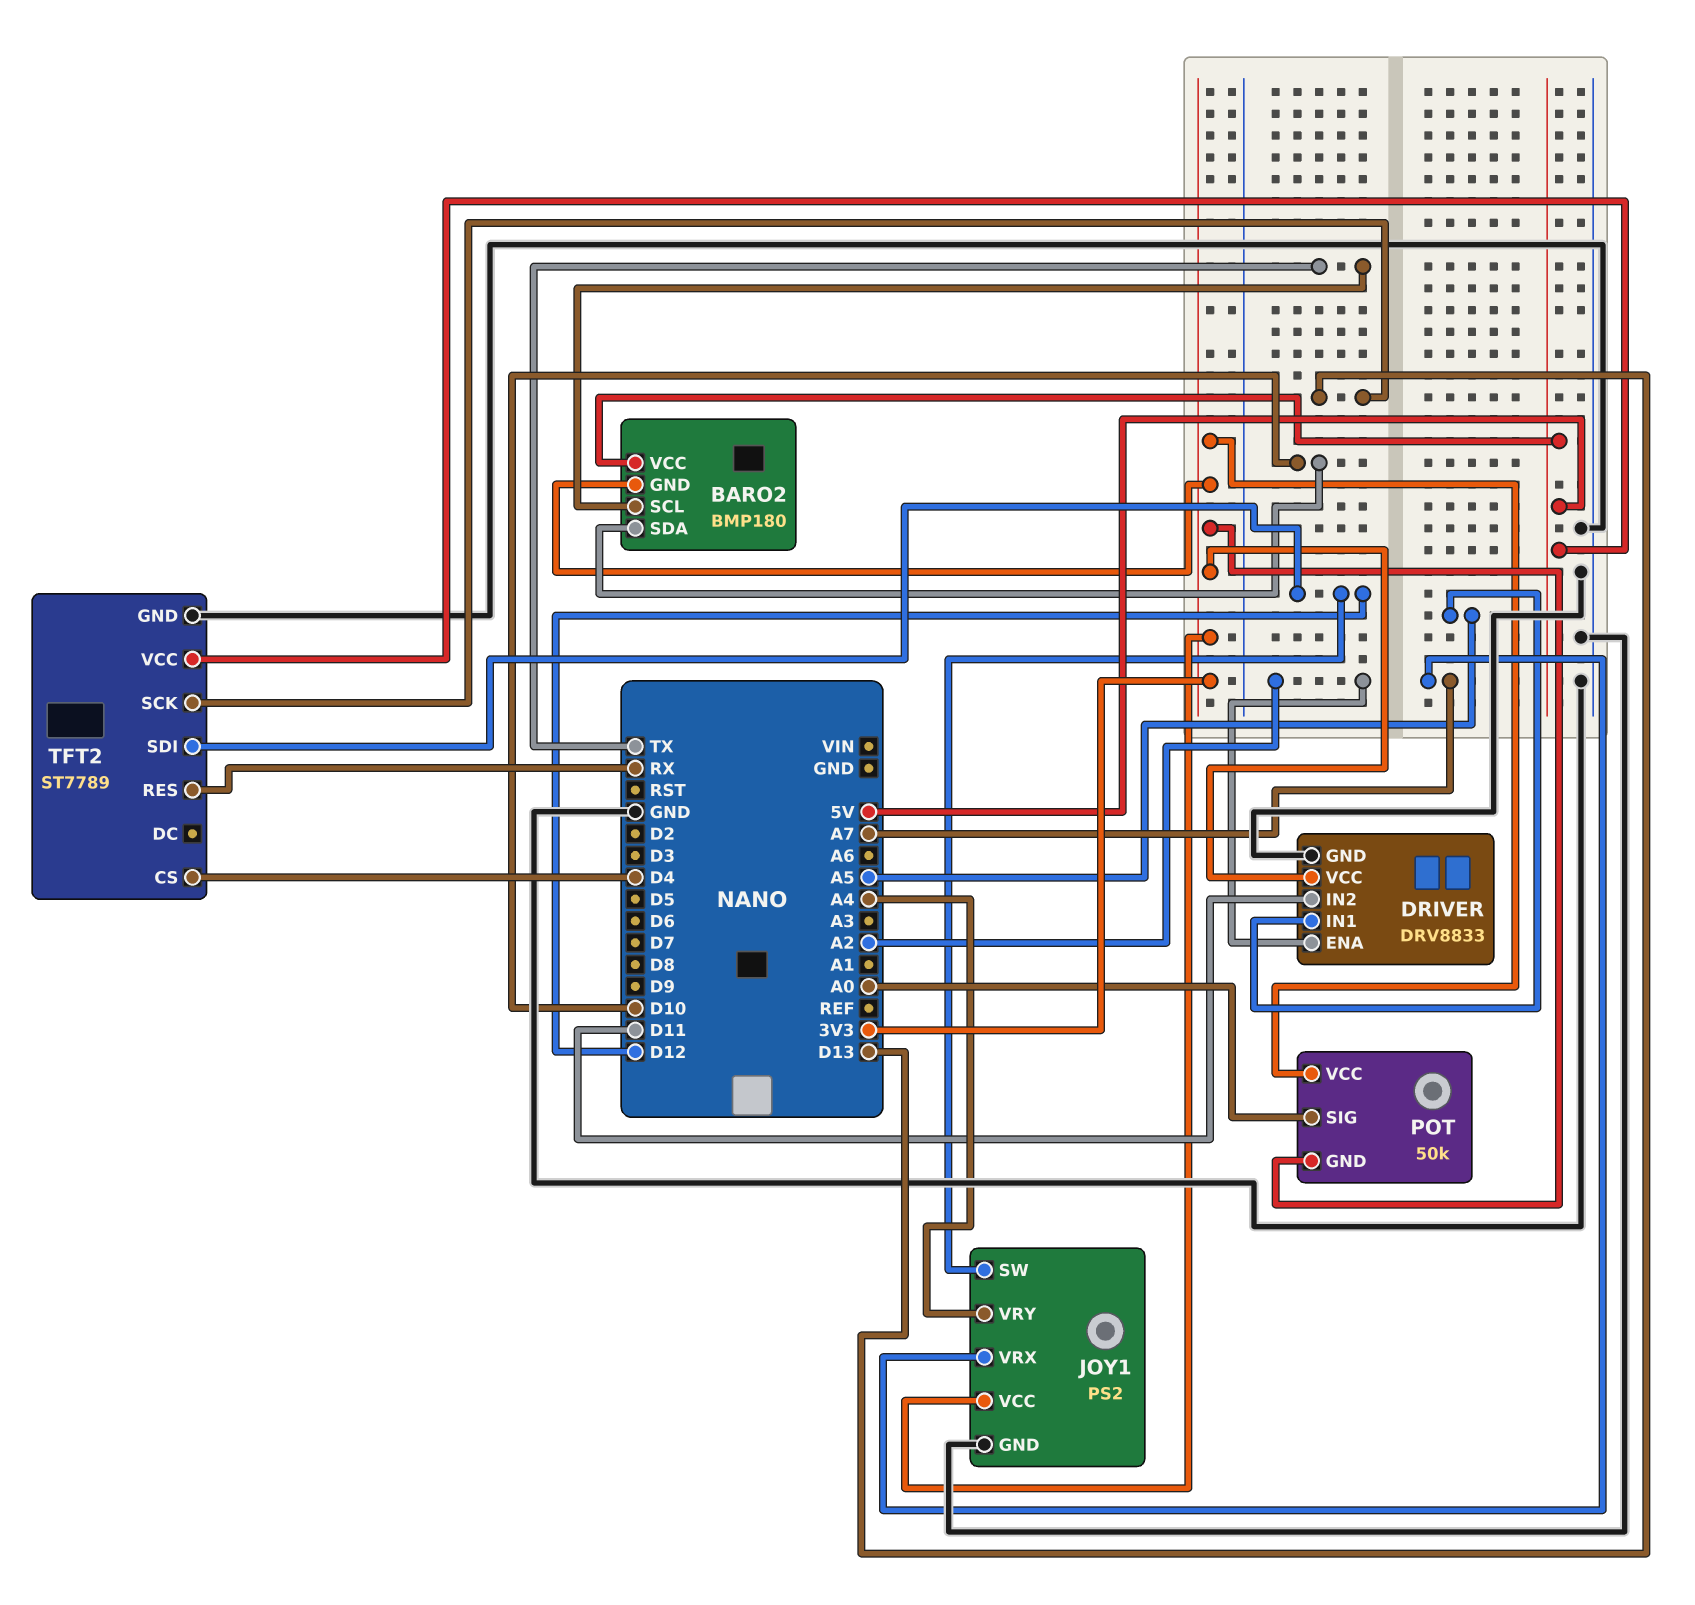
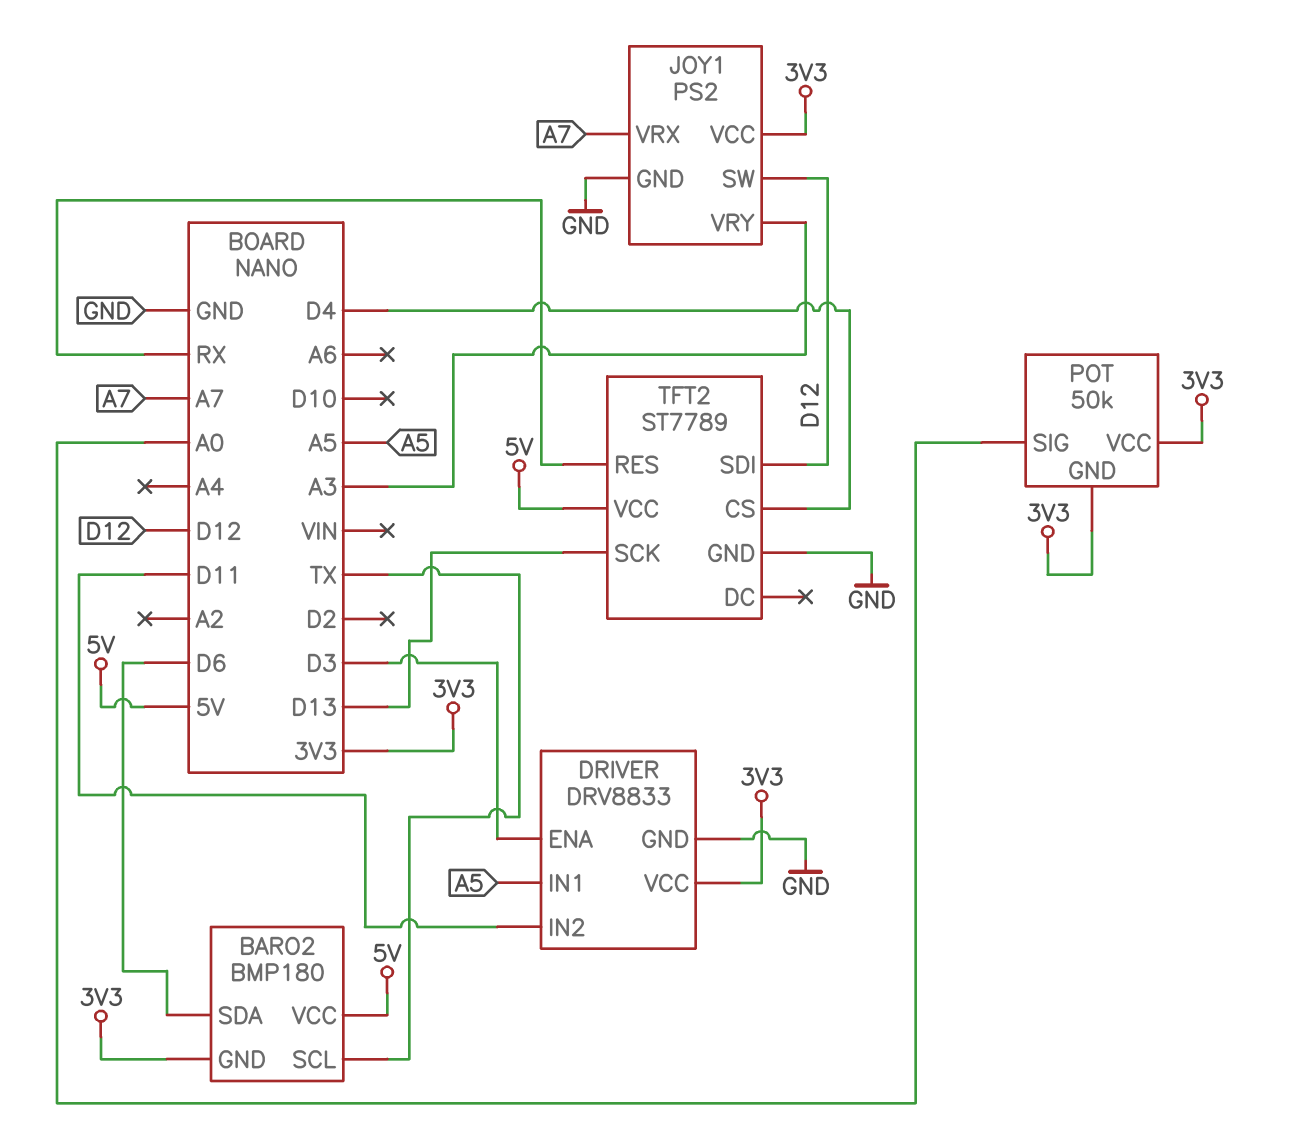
BARO2 pin SDA: D10 -> D6
DRIVER pin ENA: A2 -> D3
JOY1 pin VRY: A4 -> A3

